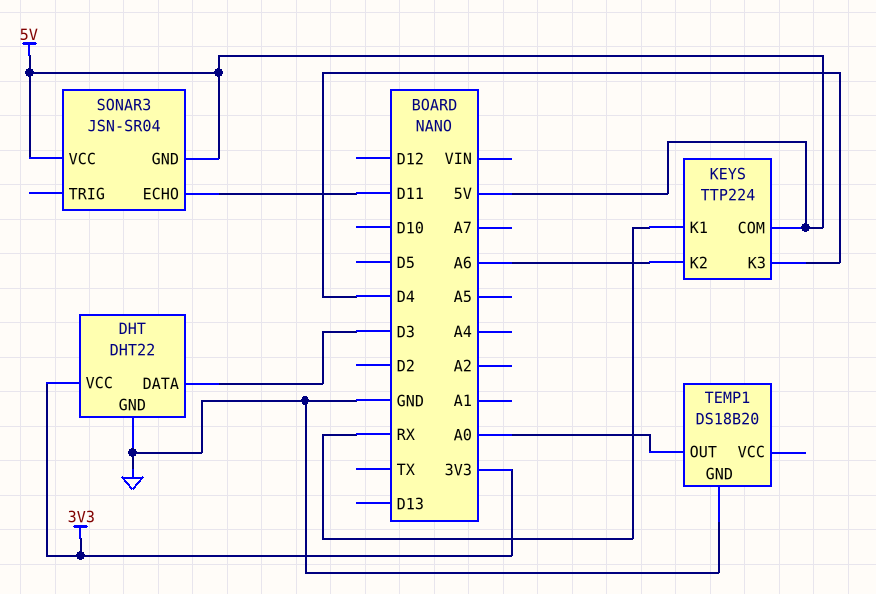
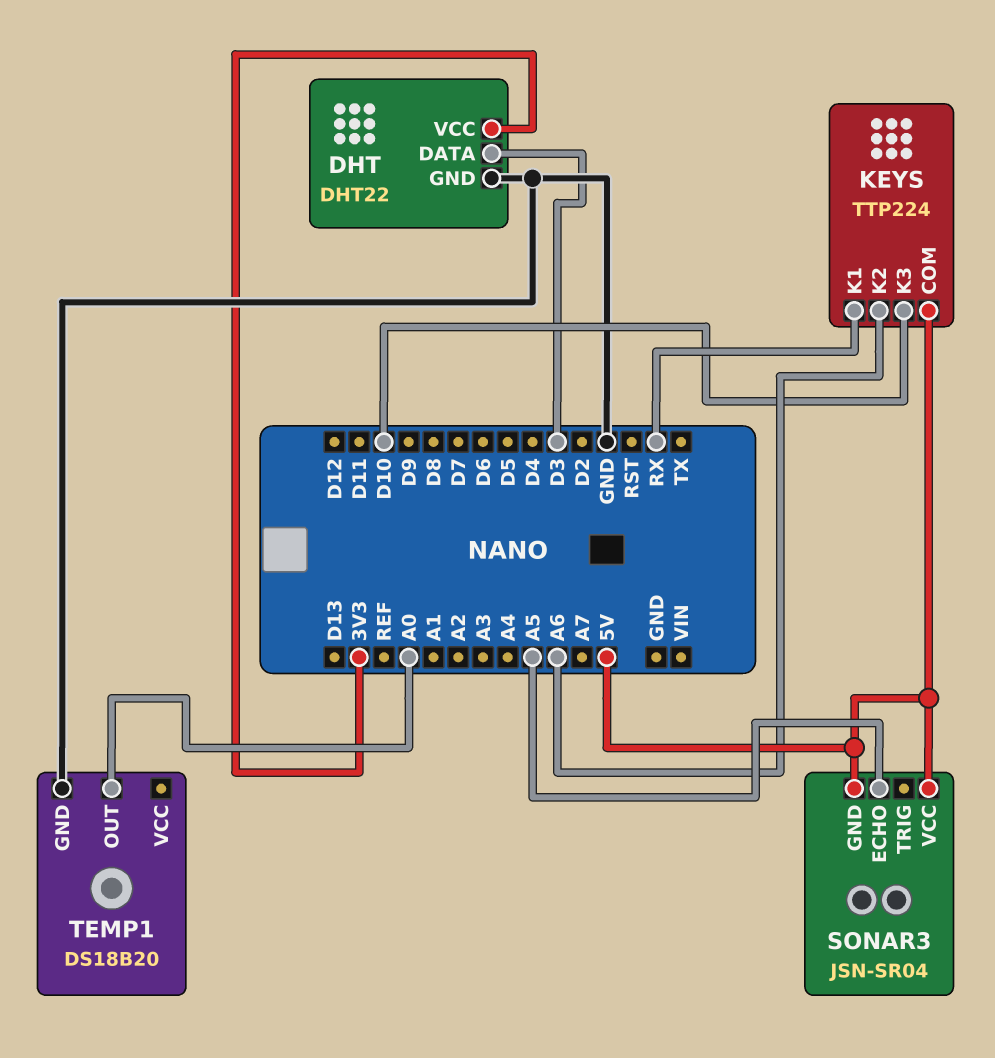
KEYS pin K3: D4 -> D10
SONAR3 pin ECHO: D11 -> A5

